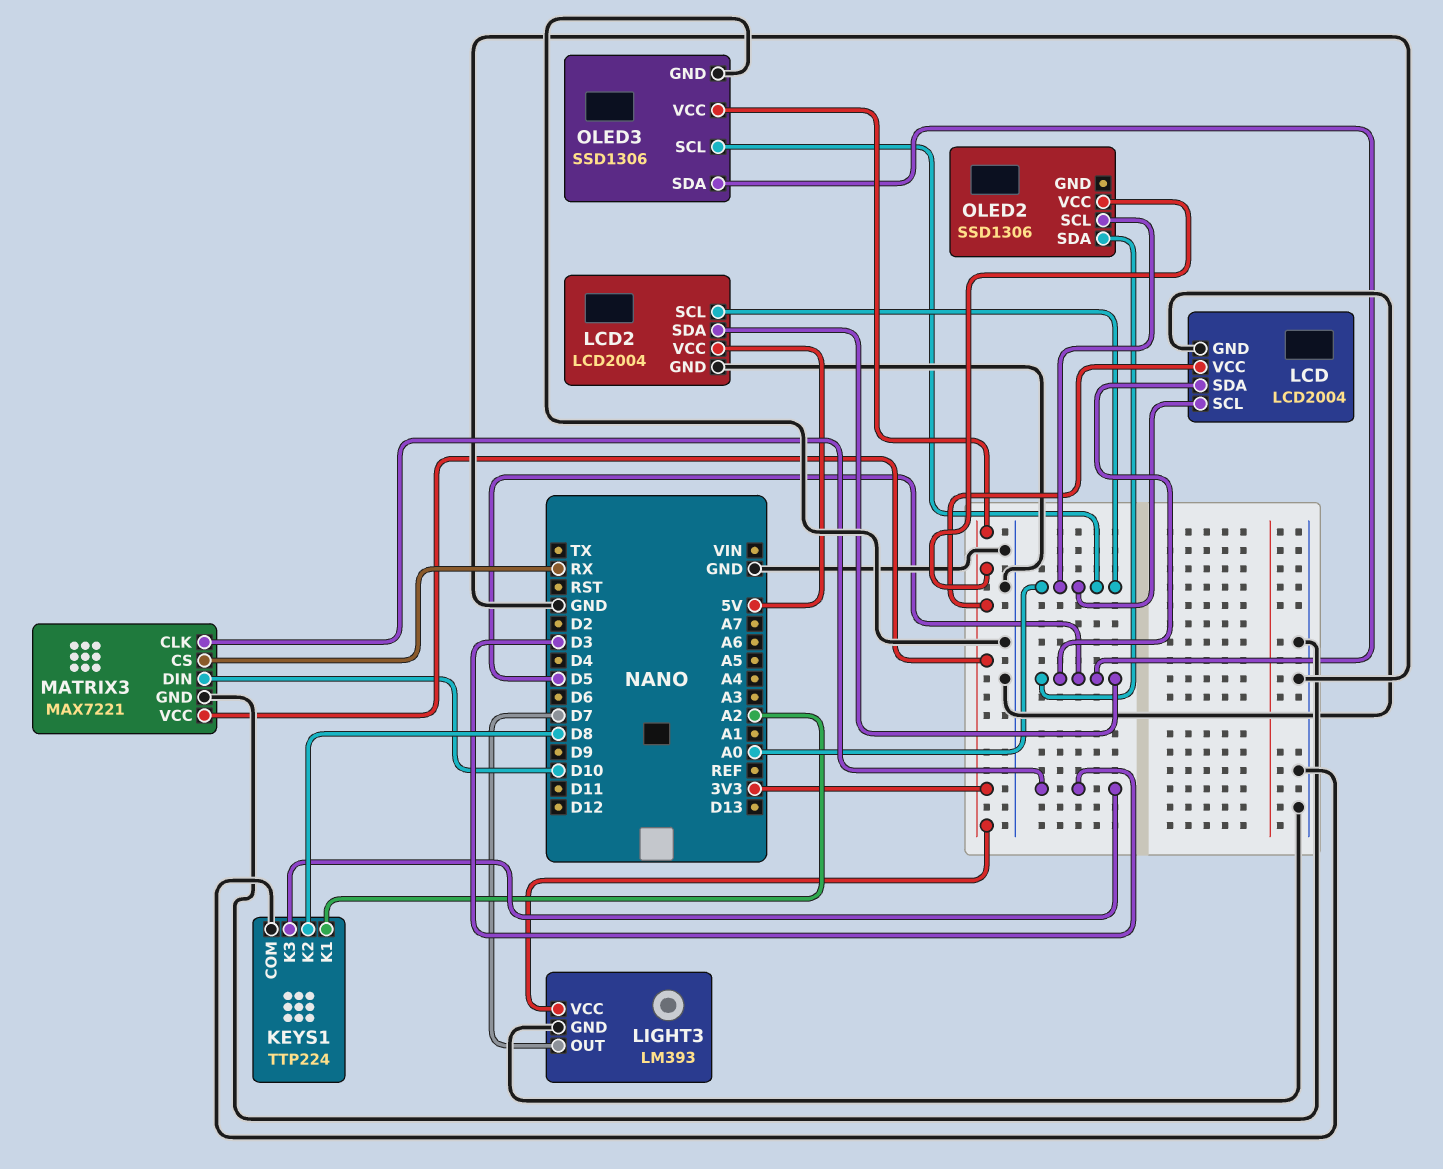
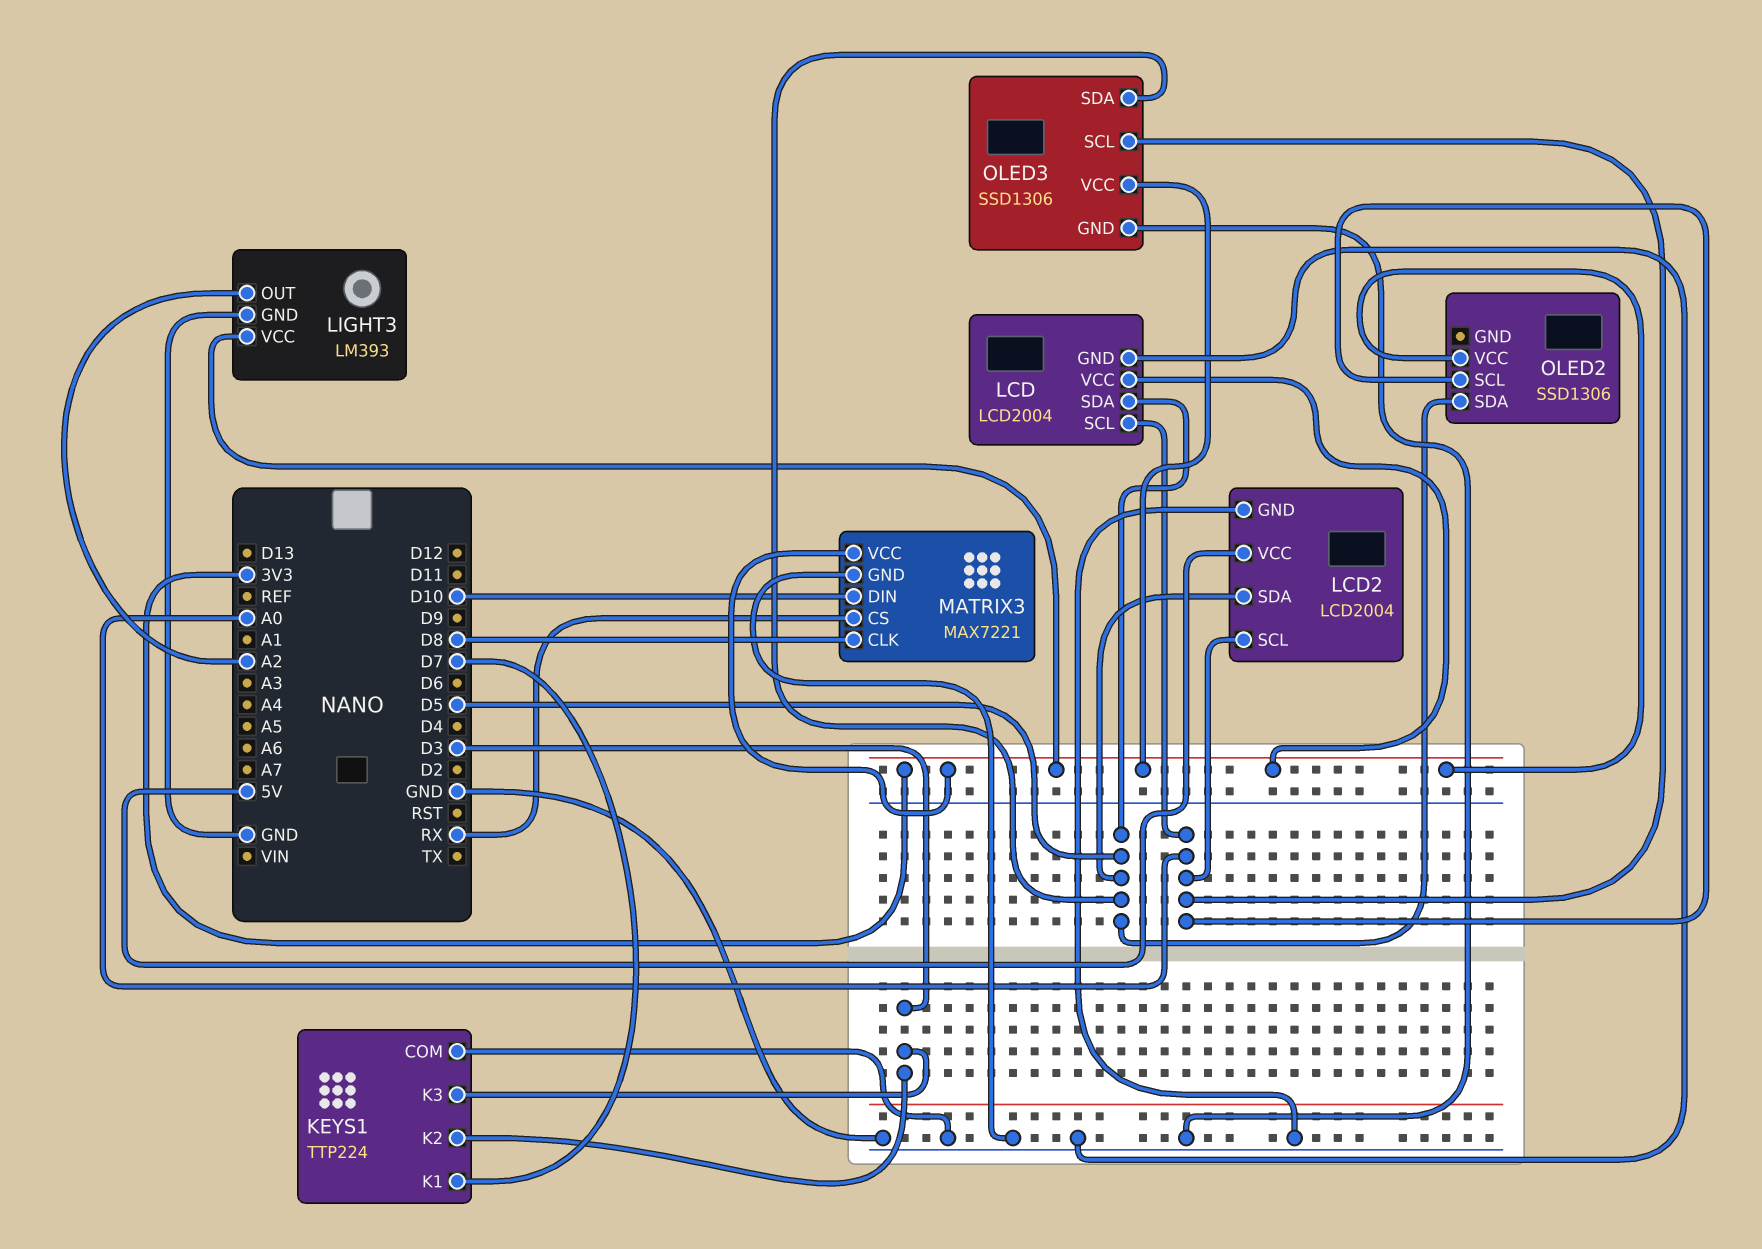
KEYS1 pin K1: A2 -> D7
KEYS1 pin K2: D8 -> D3
LIGHT3 pin OUT: D7 -> A2
MATRIX3 pin CLK: D3 -> D8

